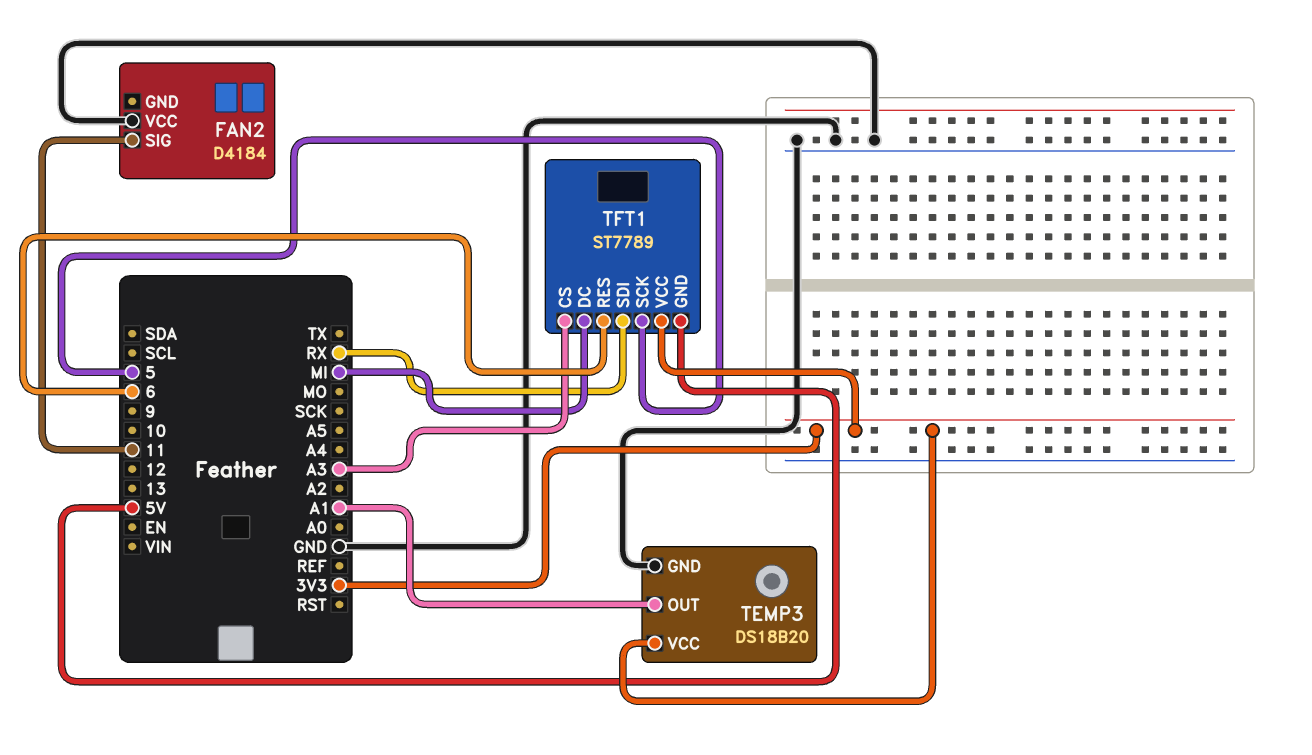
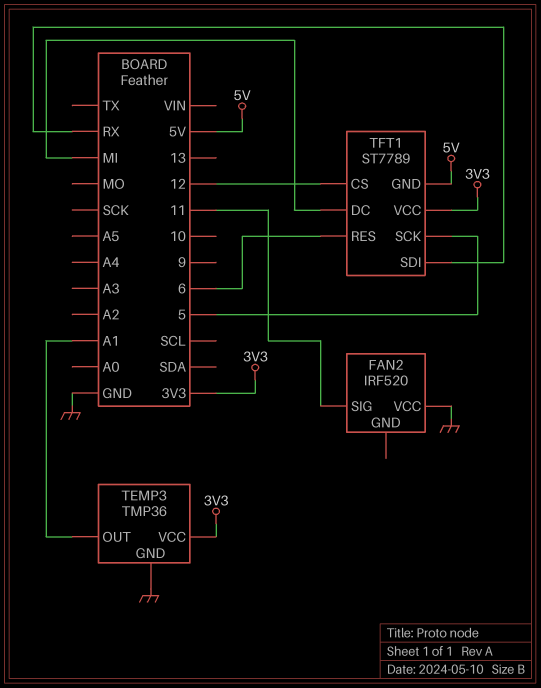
FAN2: D4184 -> IRF520
TEMP3: DS18B20 -> TMP36
TFT1 pin CS: A3 -> 12

